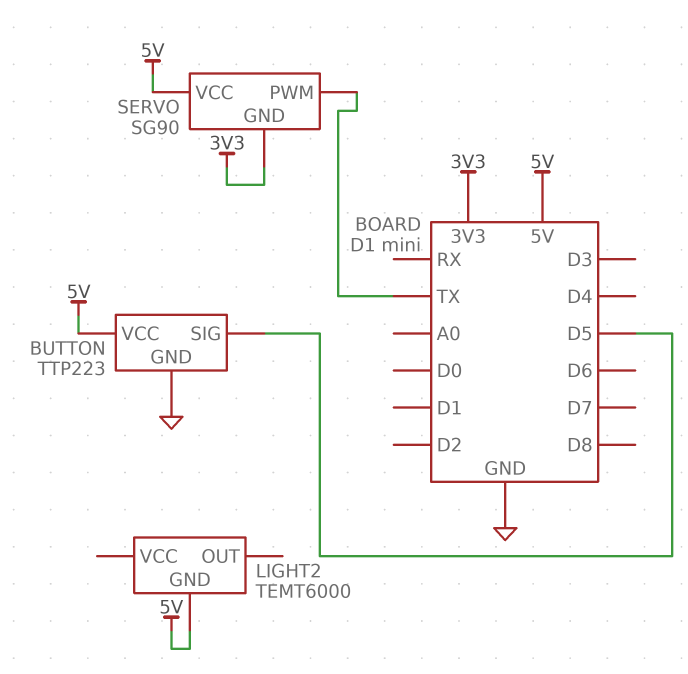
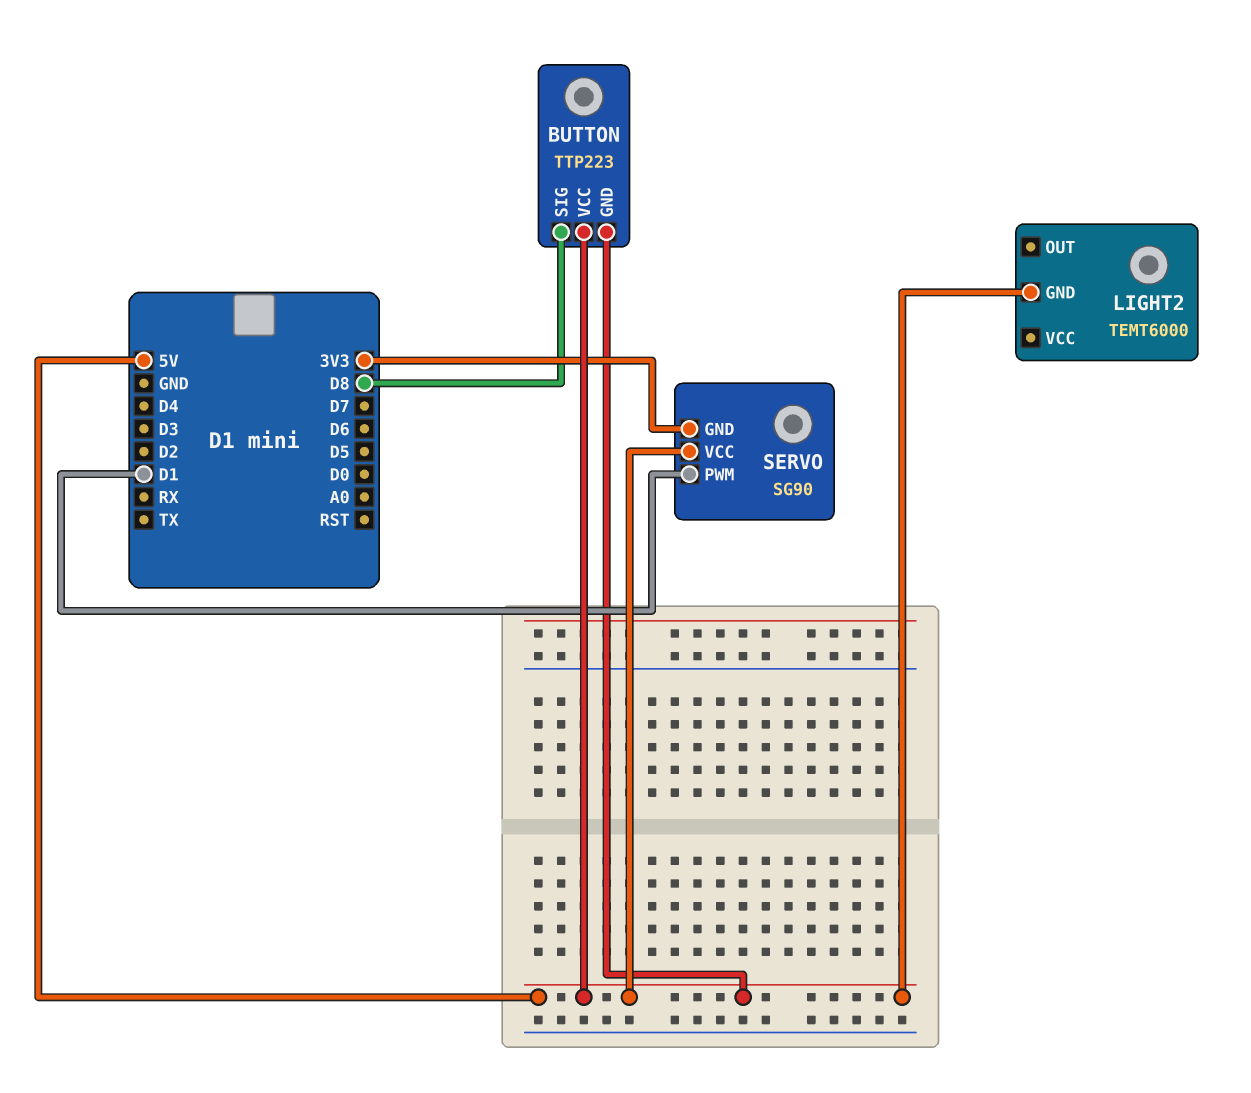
BUTTON pin GND: GND -> 5V
BUTTON pin SIG: D5 -> D8
SERVO pin PWM: TX -> D1

